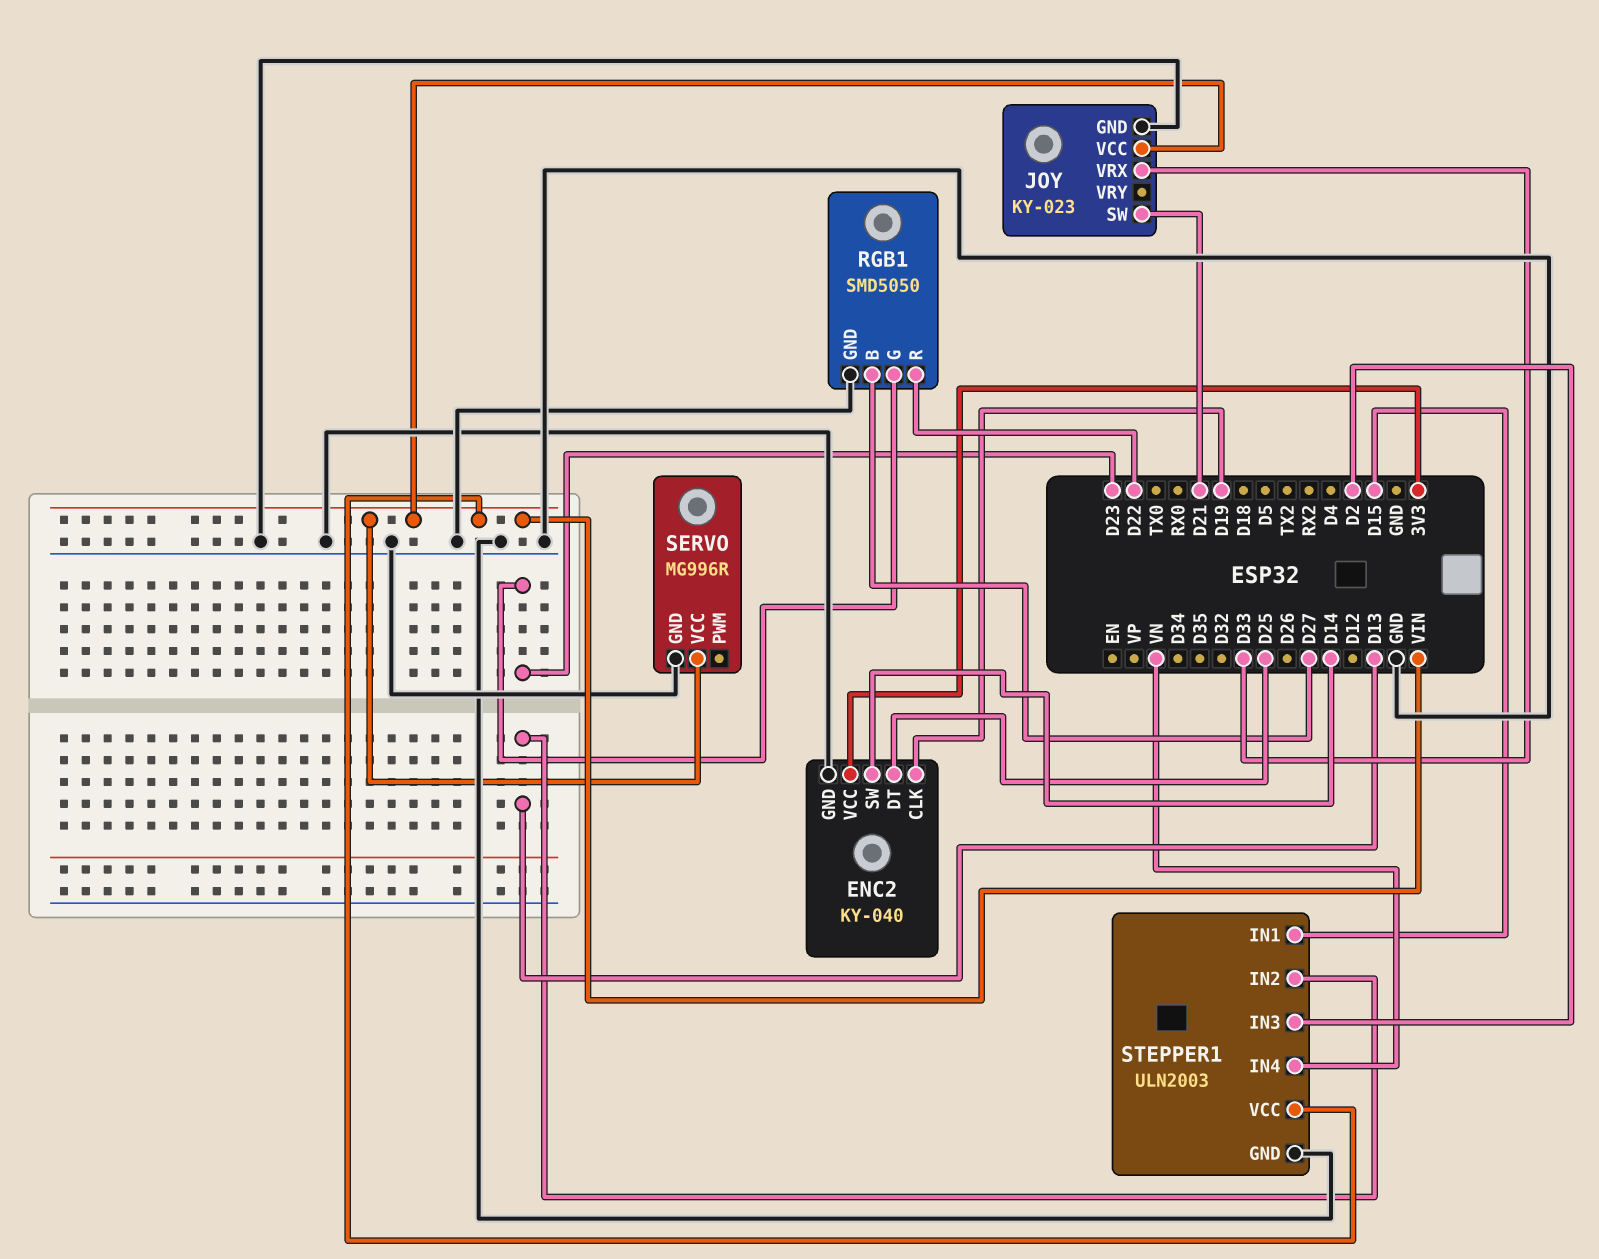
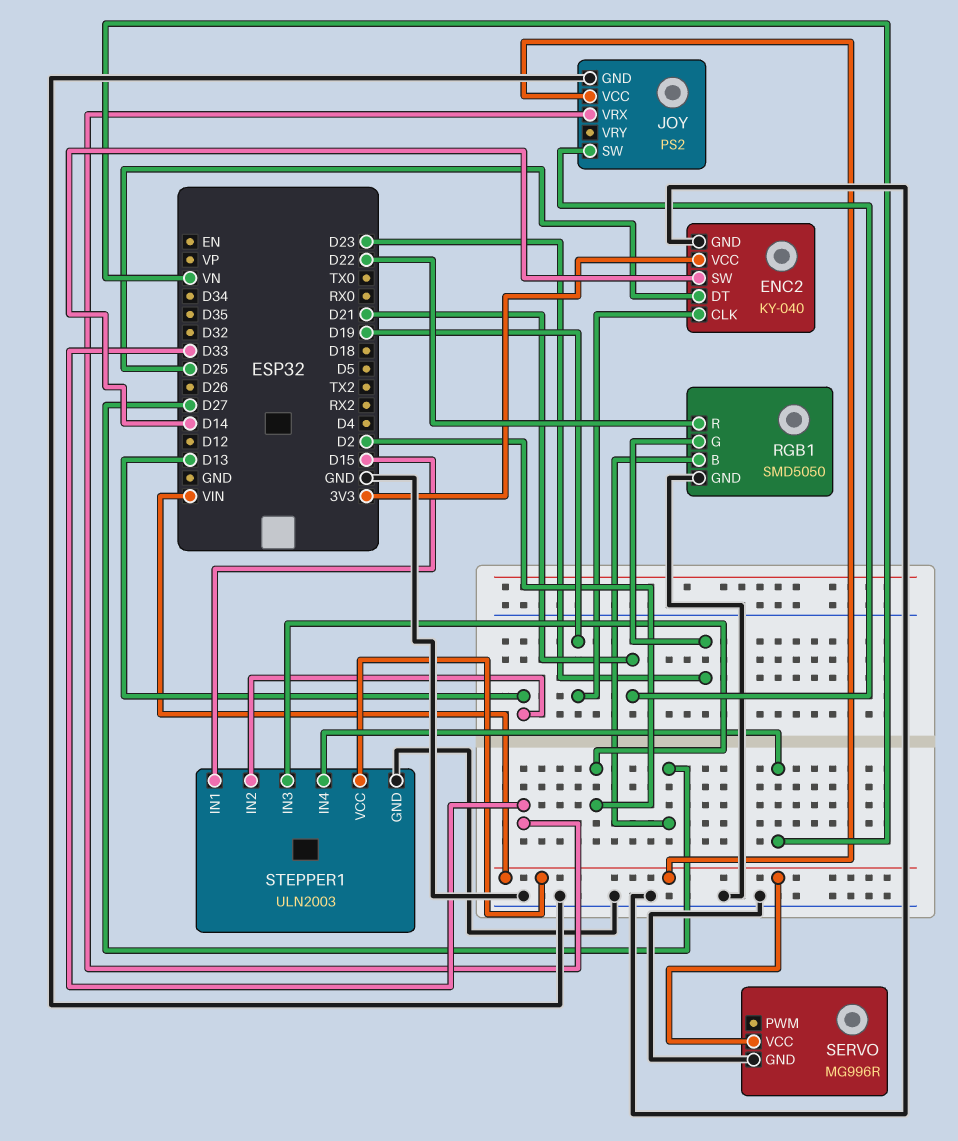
JOY: KY-023 -> PS2

